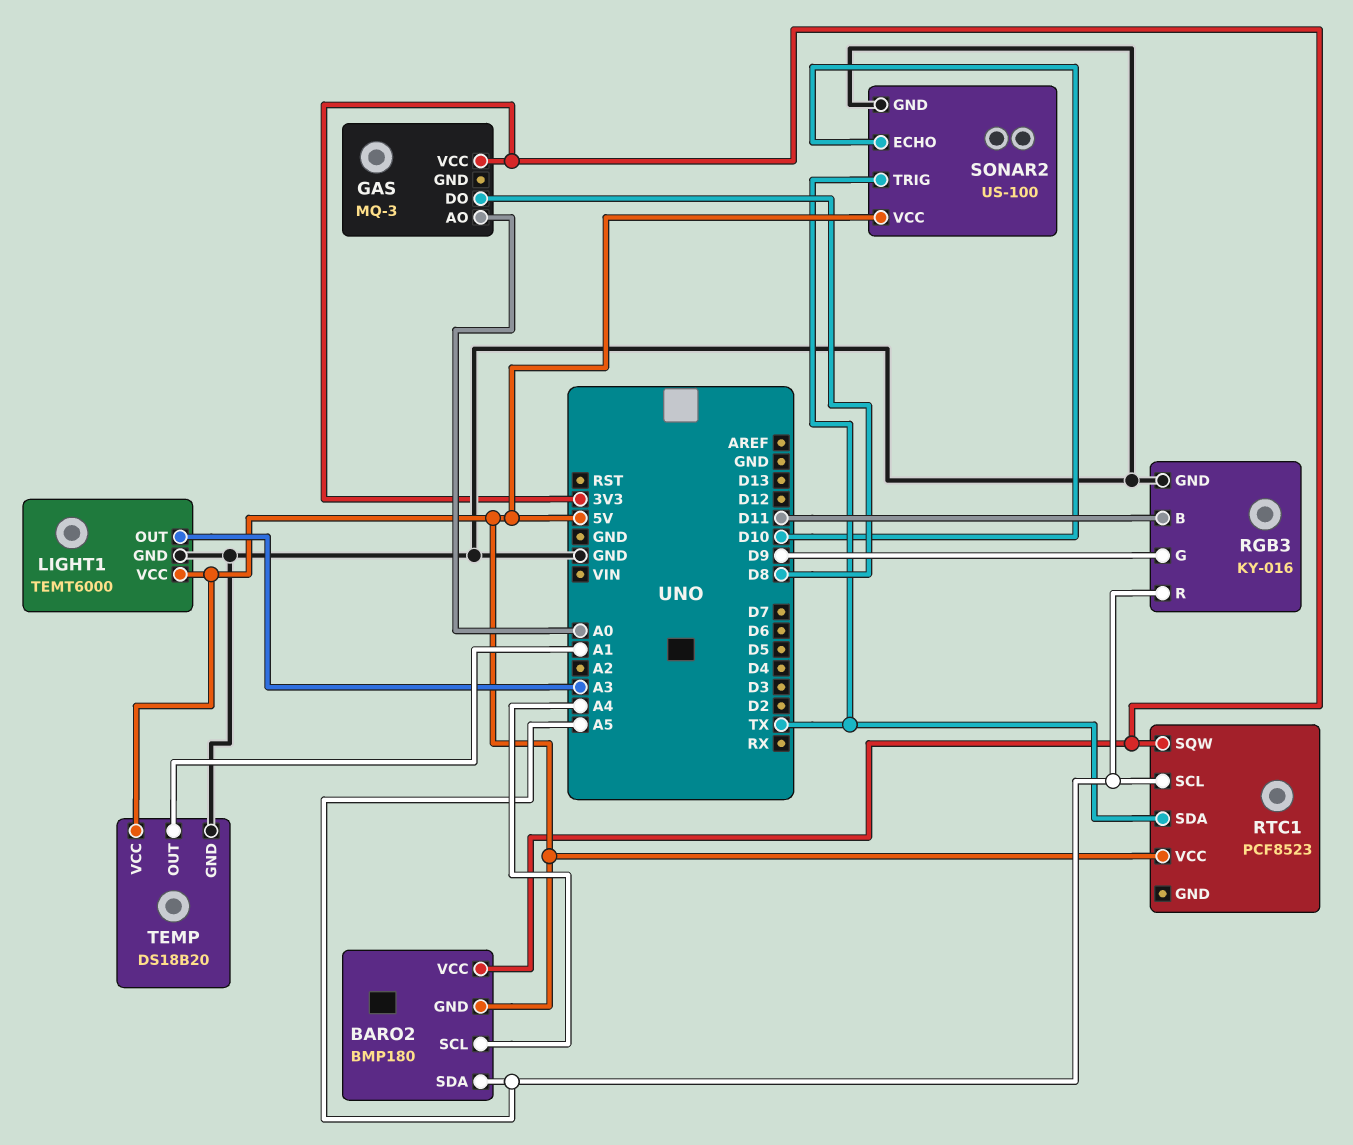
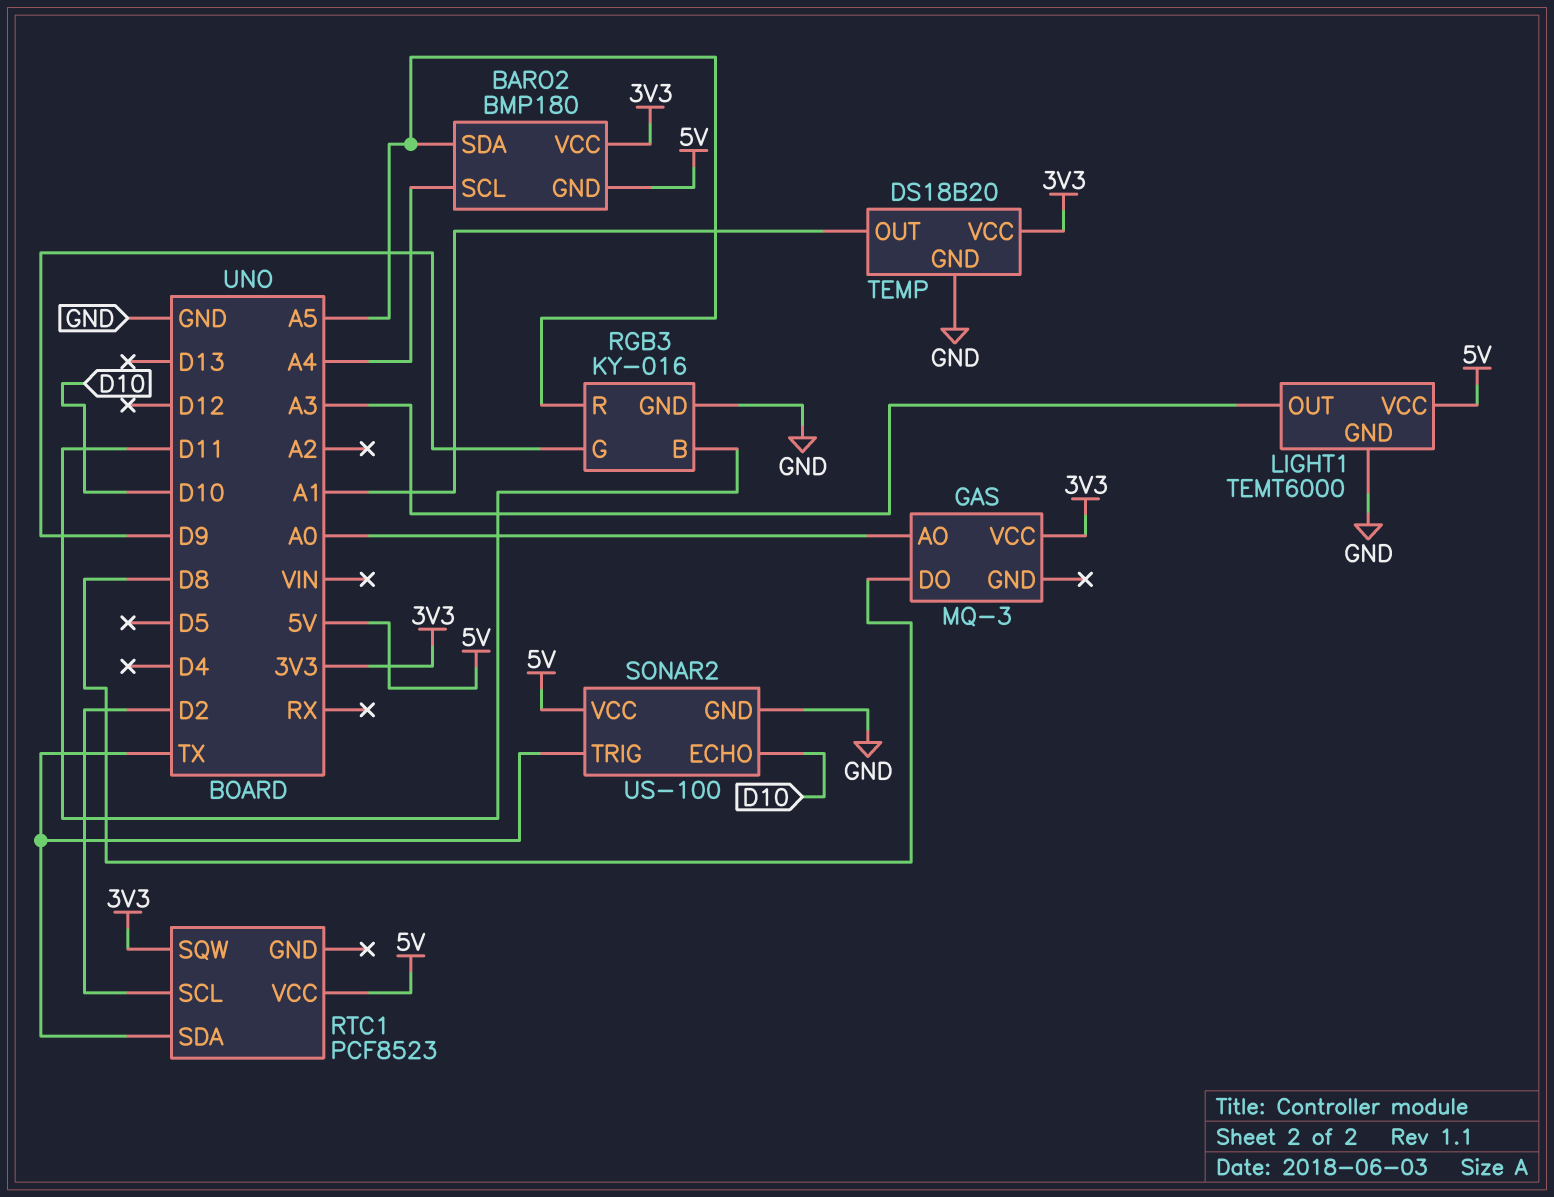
RTC1 pin SCL: A5 -> D2
TEMP pin VCC: 5V -> 3V3

